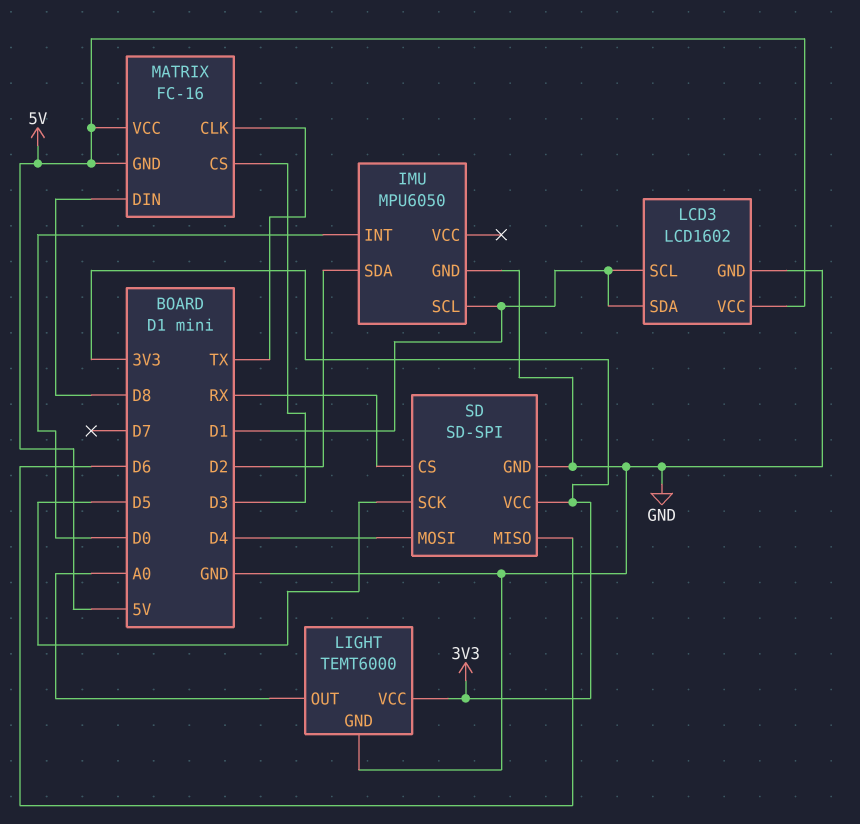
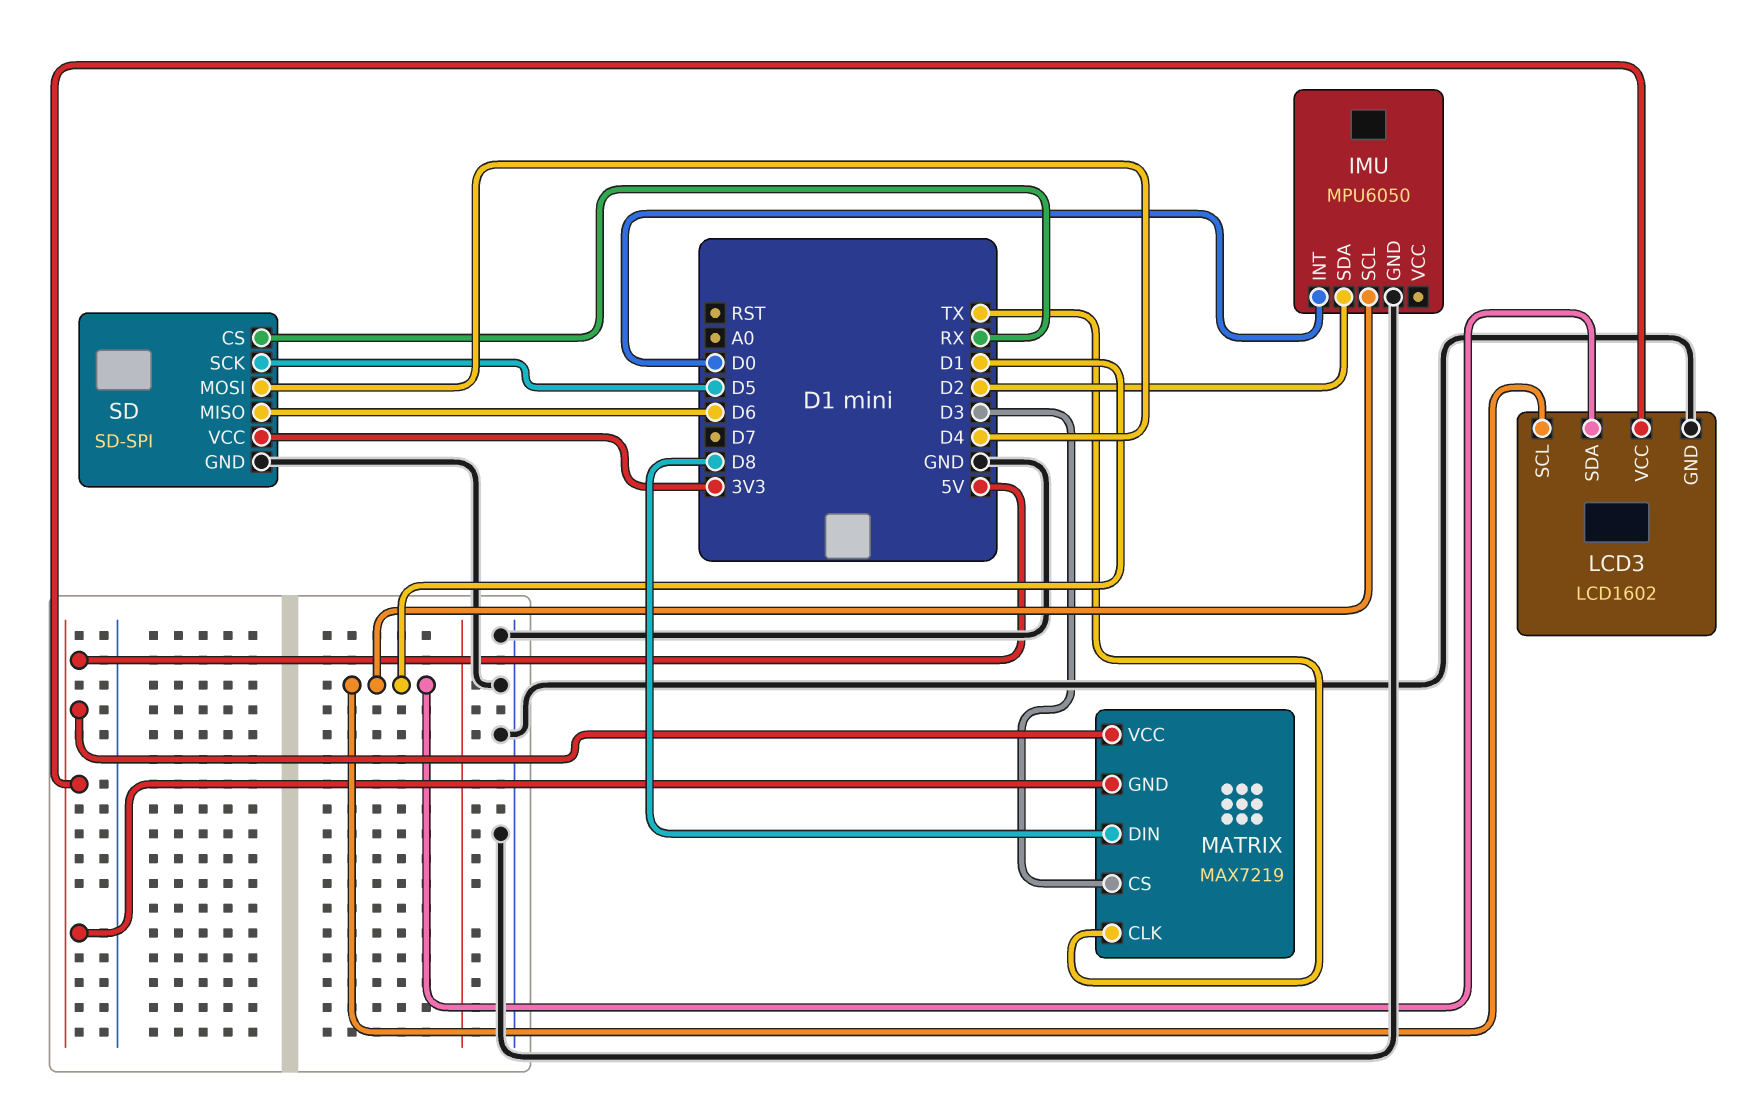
LIGHT: TEMT6000 -> none
LIGHT pin GND: GND -> none
LIGHT pin OUT: A0 -> none
LIGHT pin VCC: 3V3 -> none
MATRIX: FC-16 -> MAX7219

